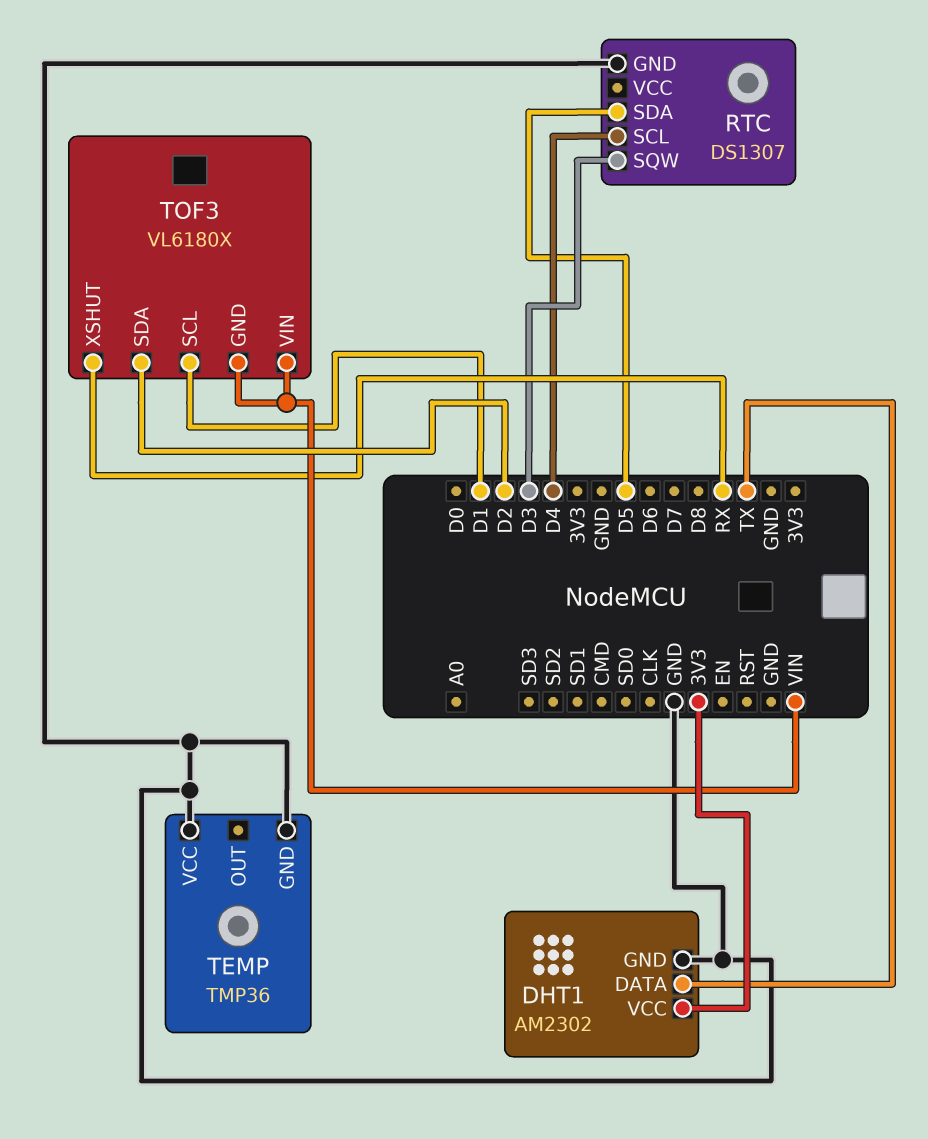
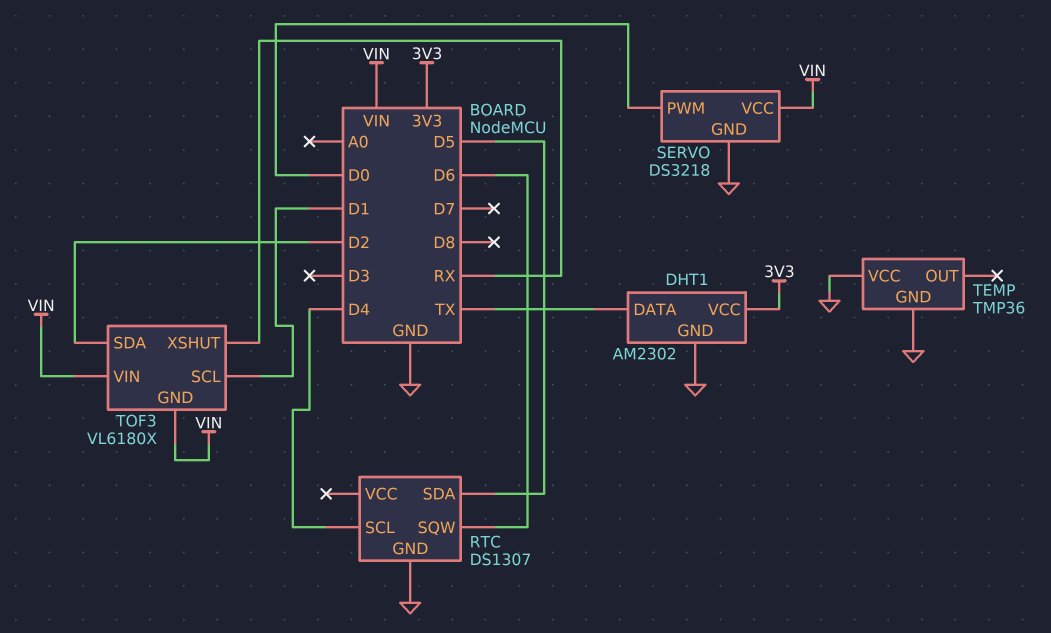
RTC pin SQW: D3 -> D6
SERVO: none -> DS3218
SERVO pin GND: none -> GND
SERVO pin PWM: none -> D0
SERVO pin VCC: none -> VIN

